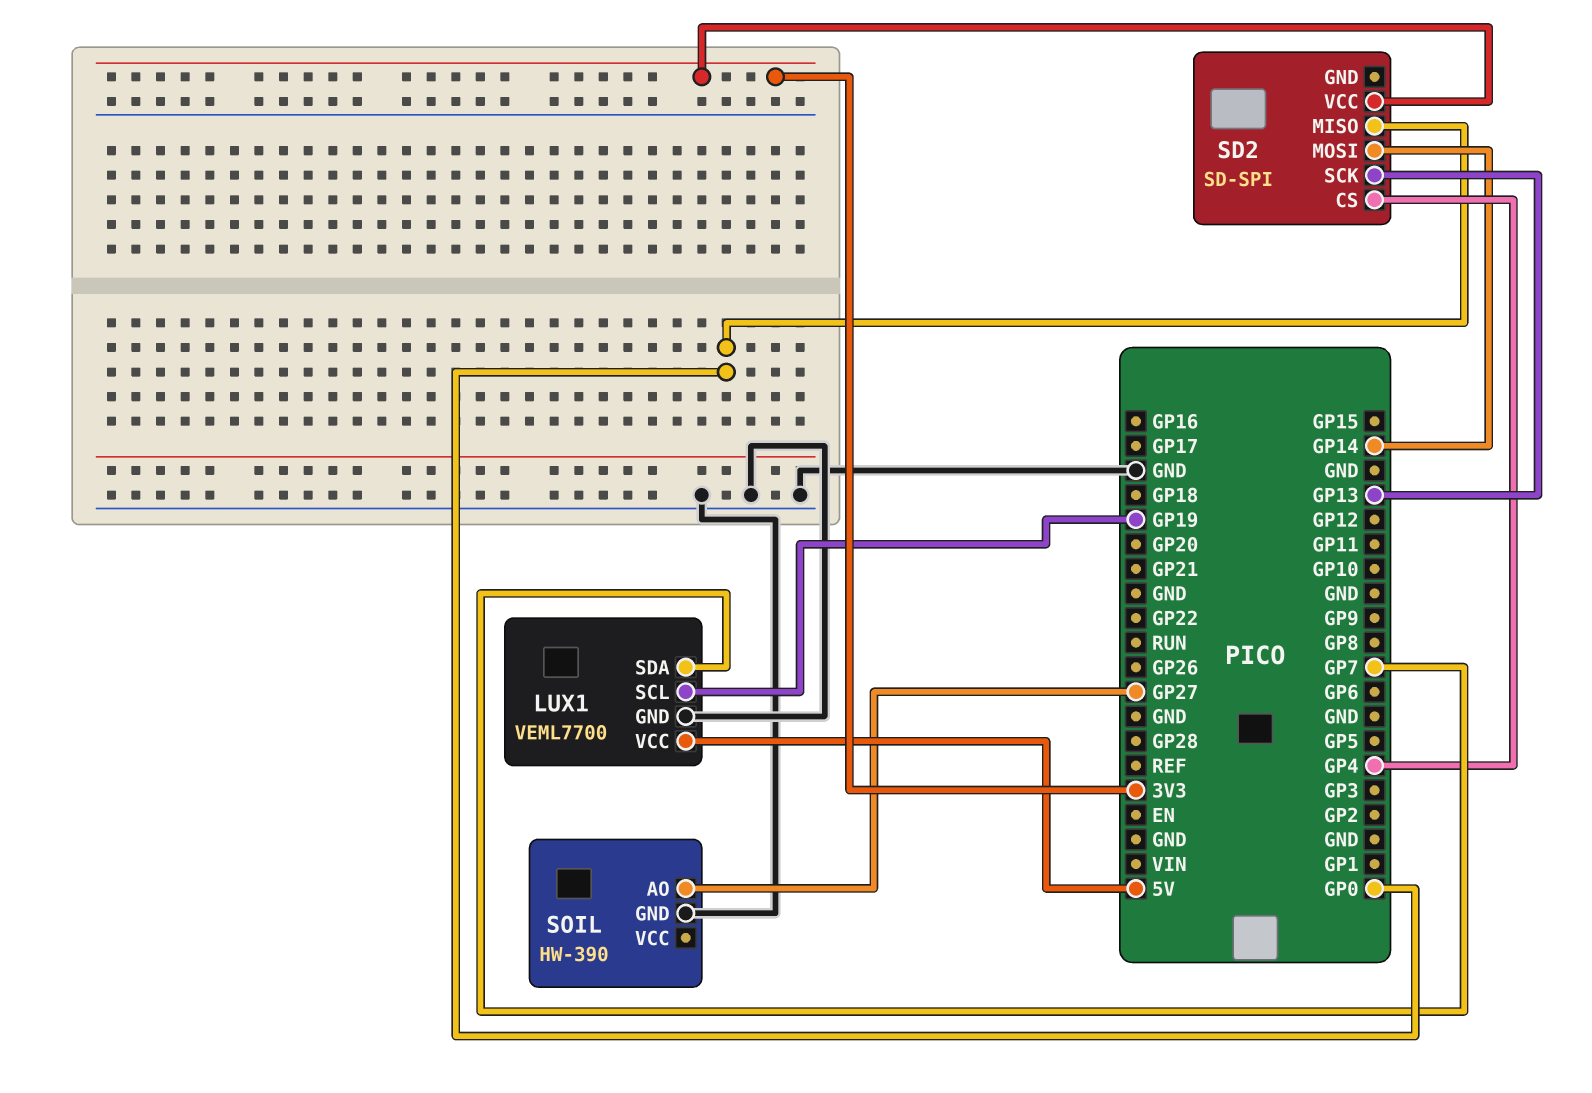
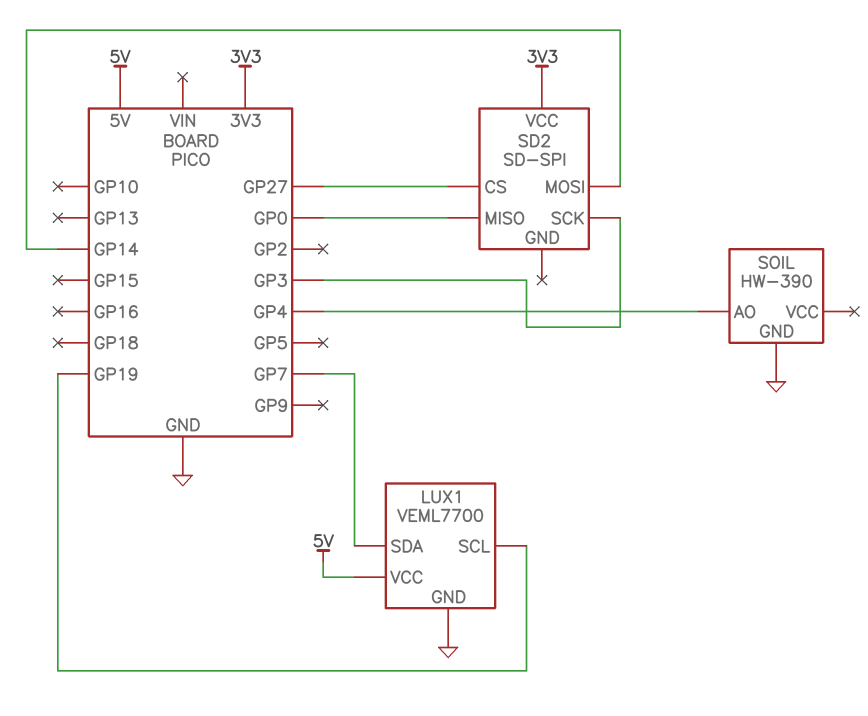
SD2 pin CS: GP4 -> GP27
SD2 pin SCK: GP13 -> GP3
SOIL pin AO: GP27 -> GP4

